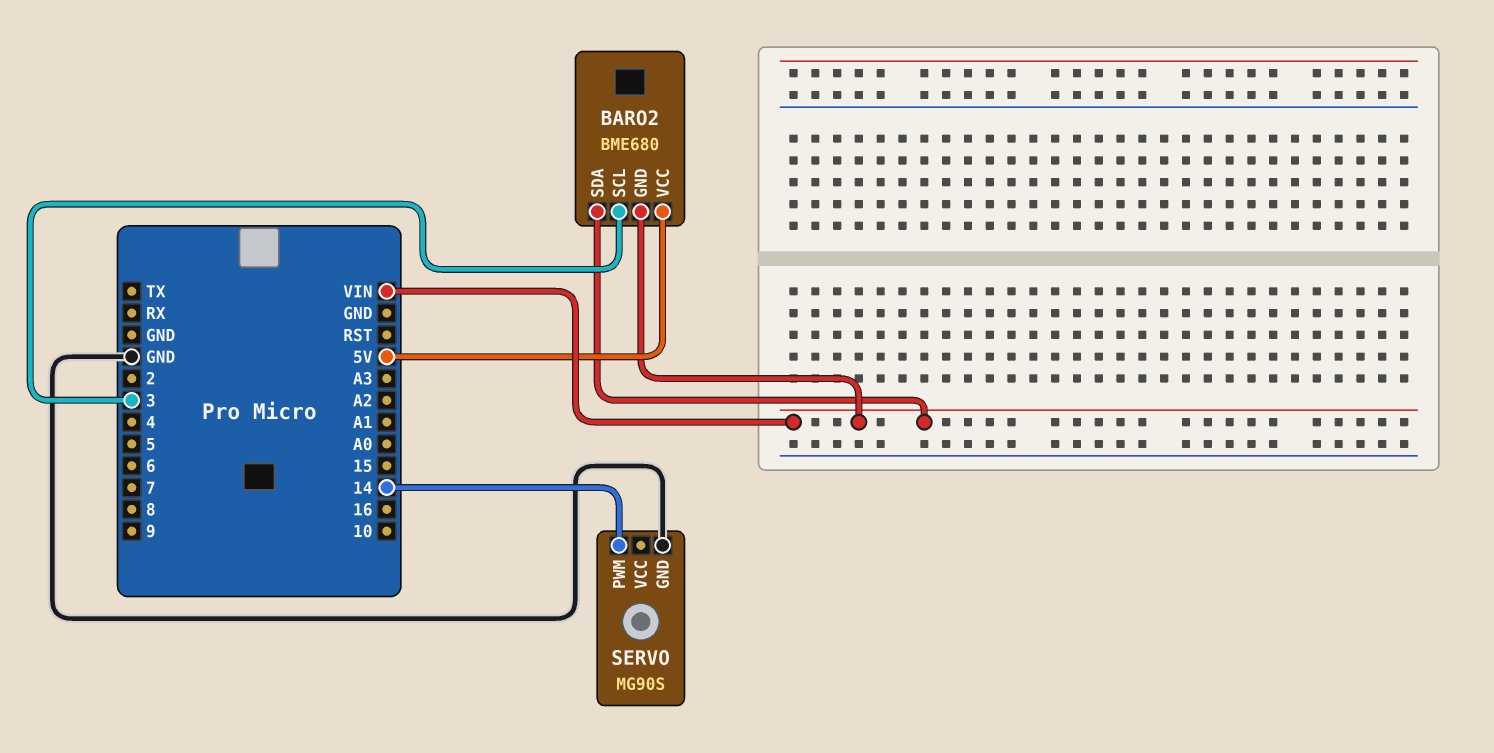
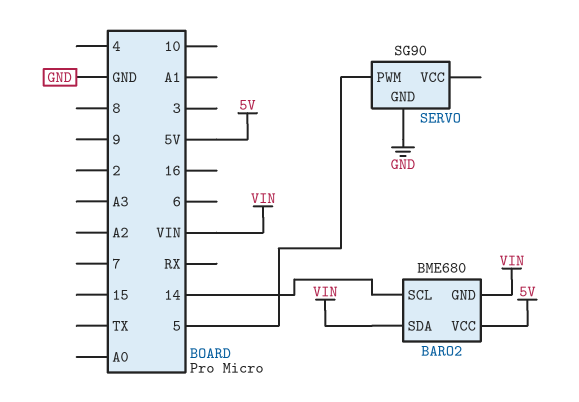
BARO2 pin SCL: 3 -> 14
SERVO: MG90S -> SG90
SERVO pin PWM: 14 -> 5

